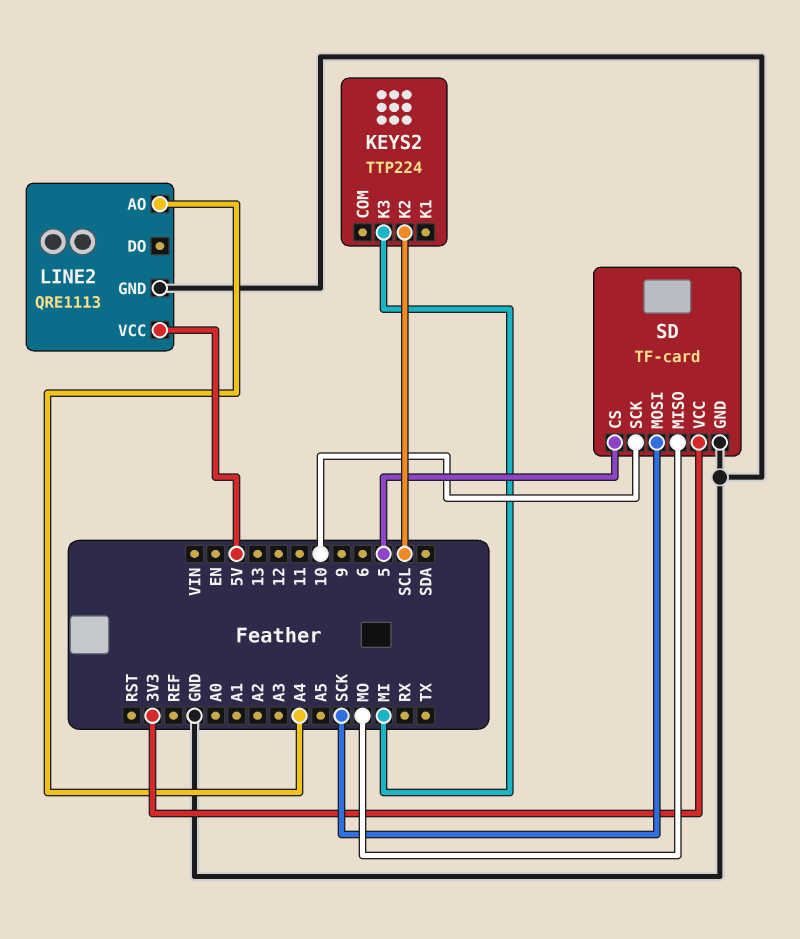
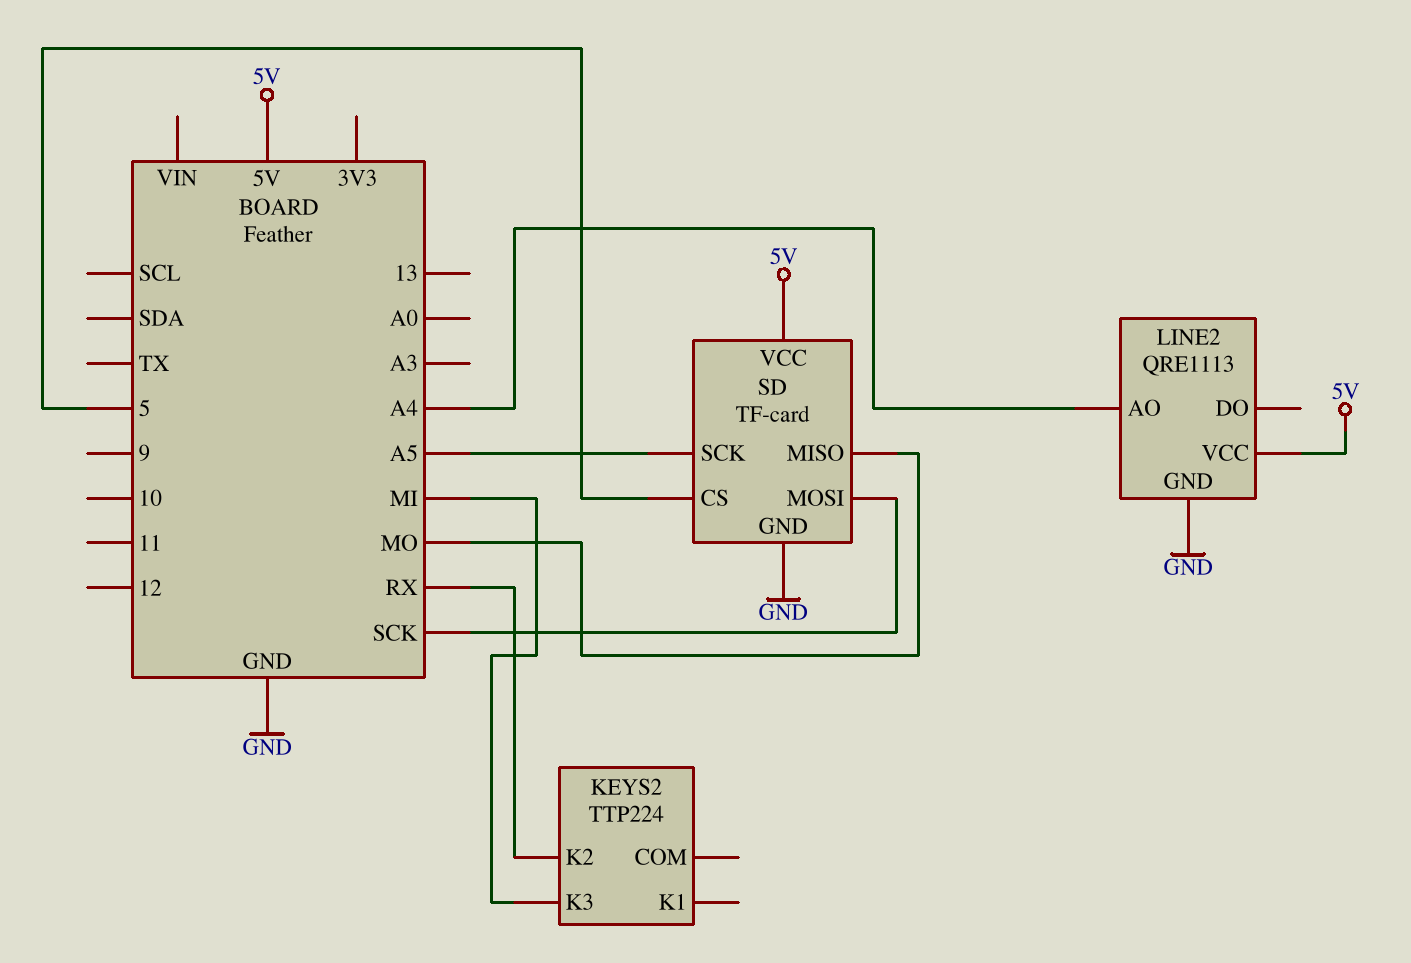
KEYS2 pin K2: SCL -> RX
SD pin SCK: 10 -> A5
SD pin VCC: 3V3 -> 5V

